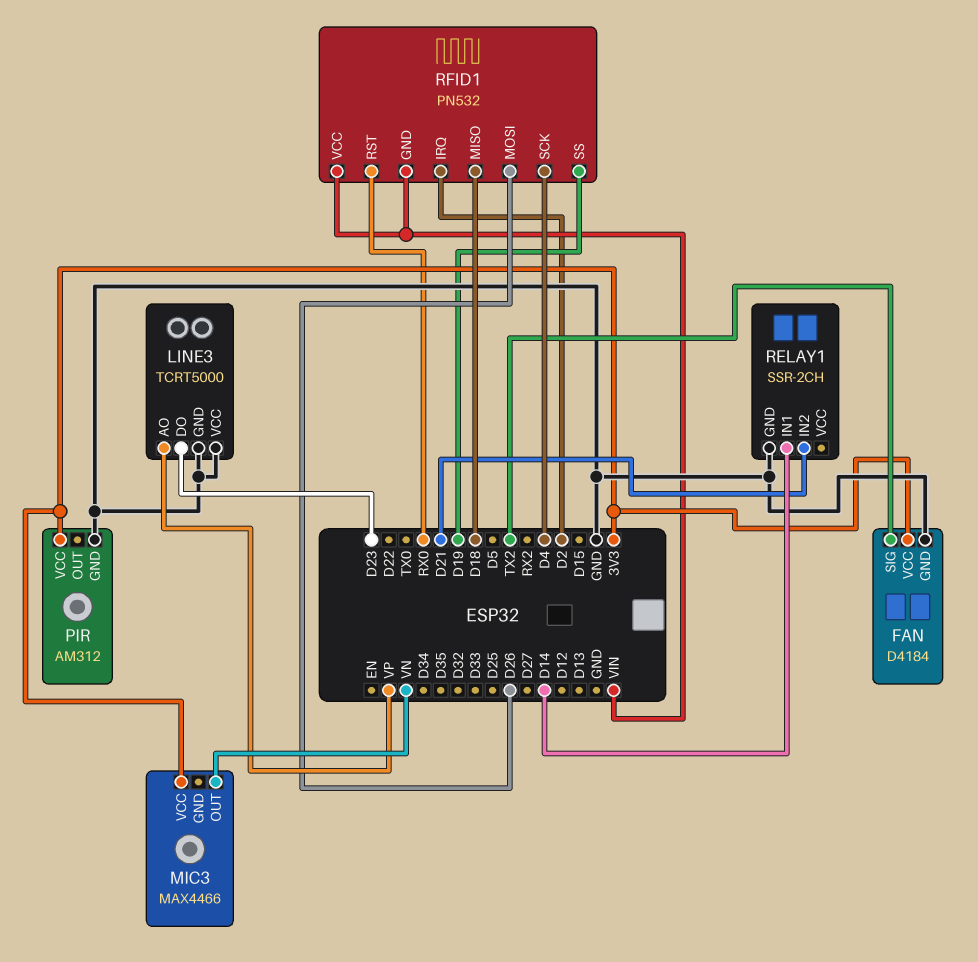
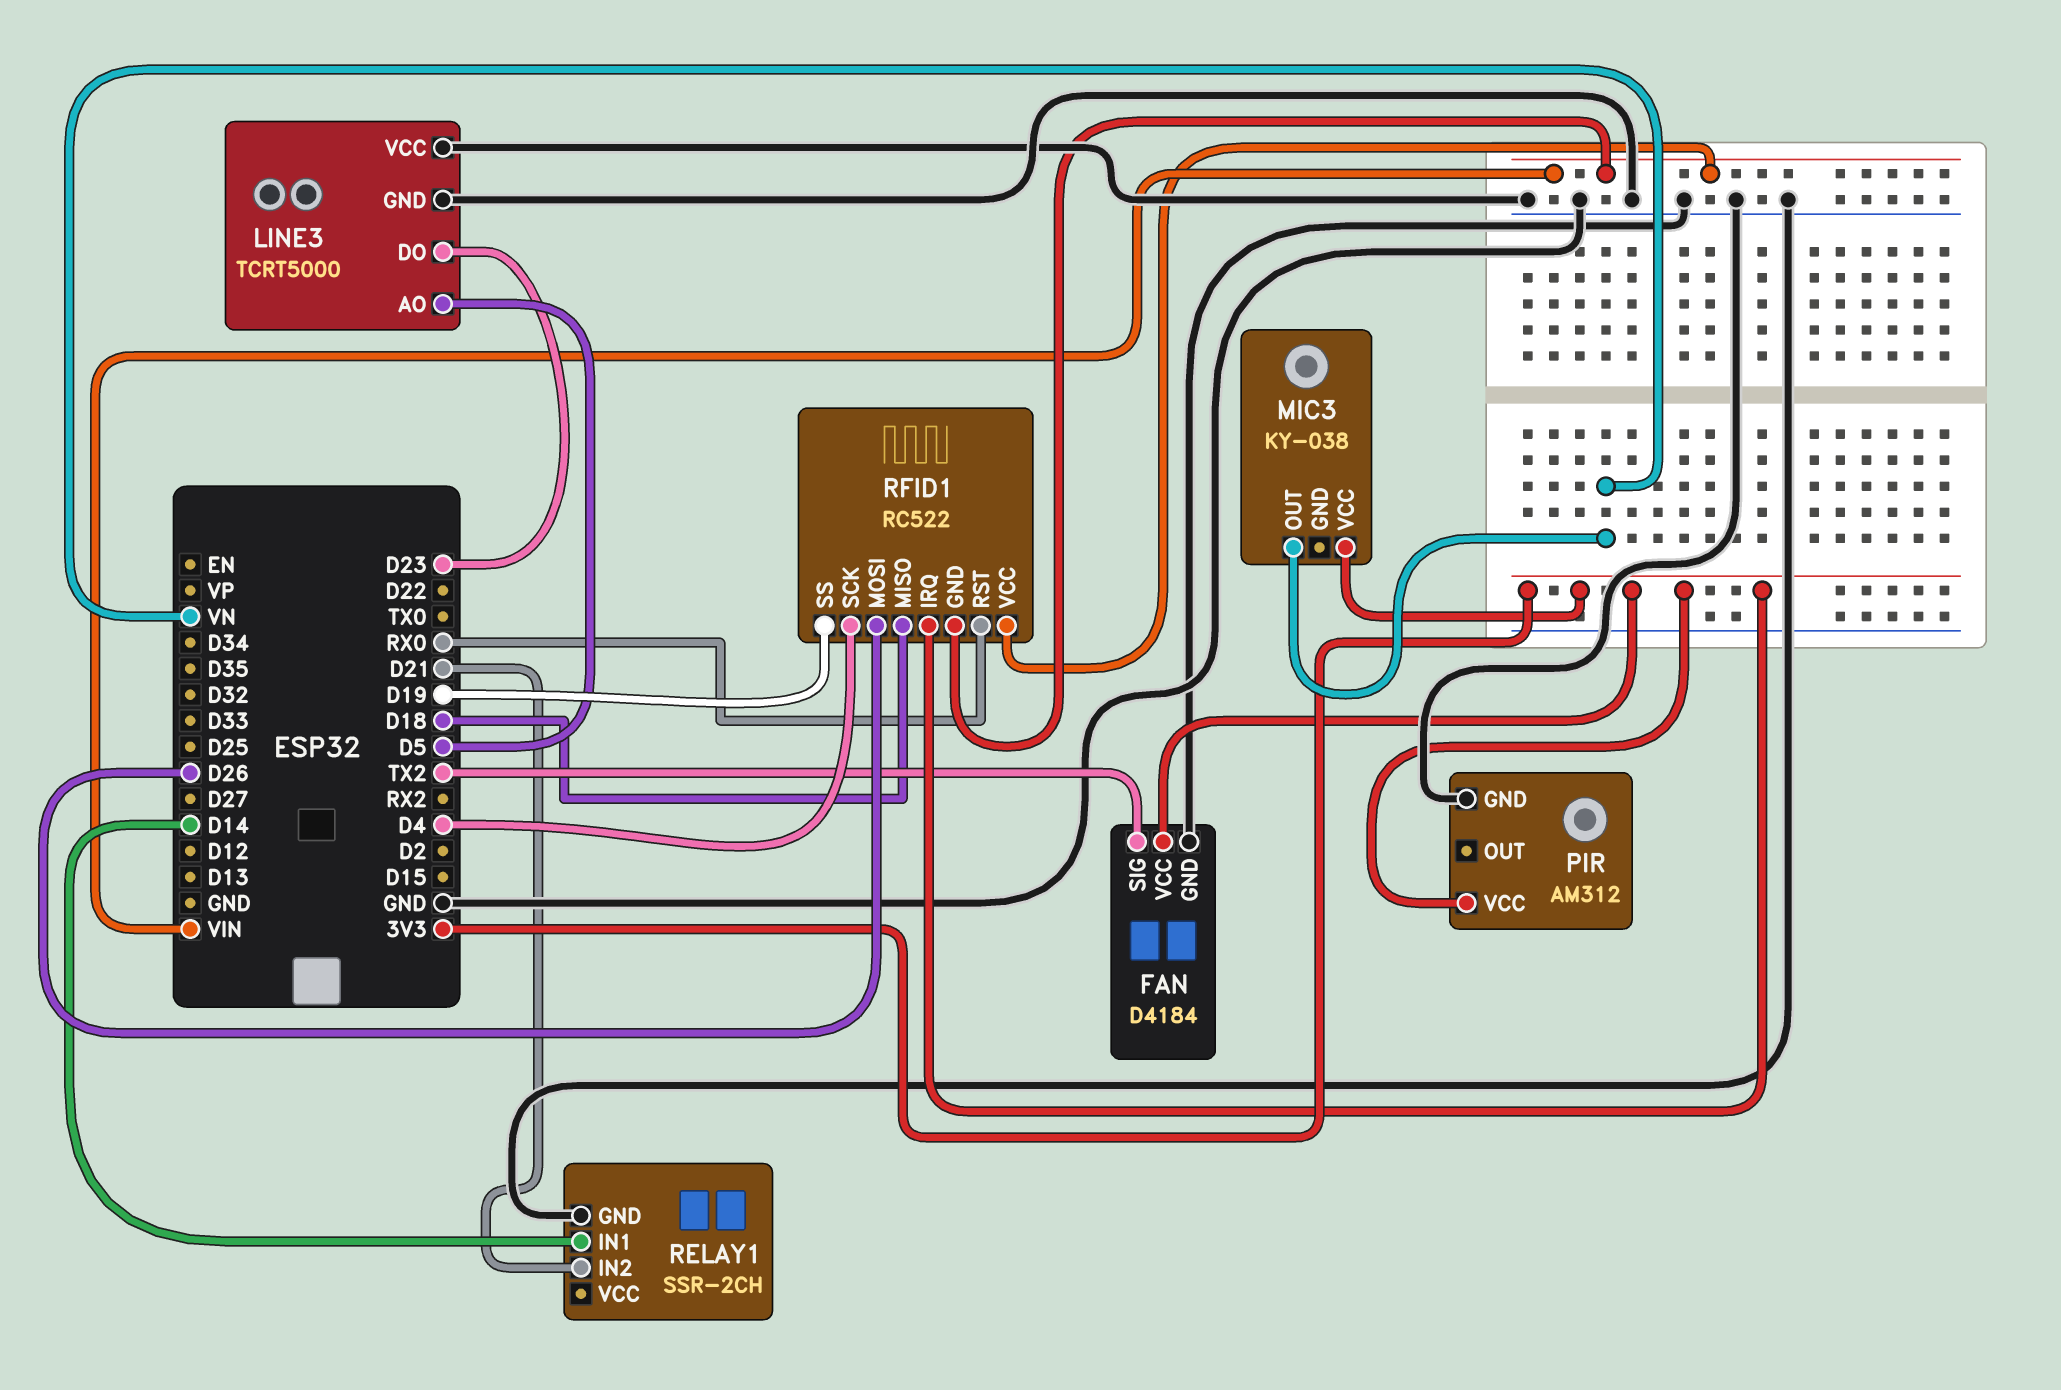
LINE3 pin AO: VP -> D5
MIC3: MAX4466 -> KY-038
RFID1: PN532 -> RC522
RFID1 pin IRQ: D2 -> 3V3

